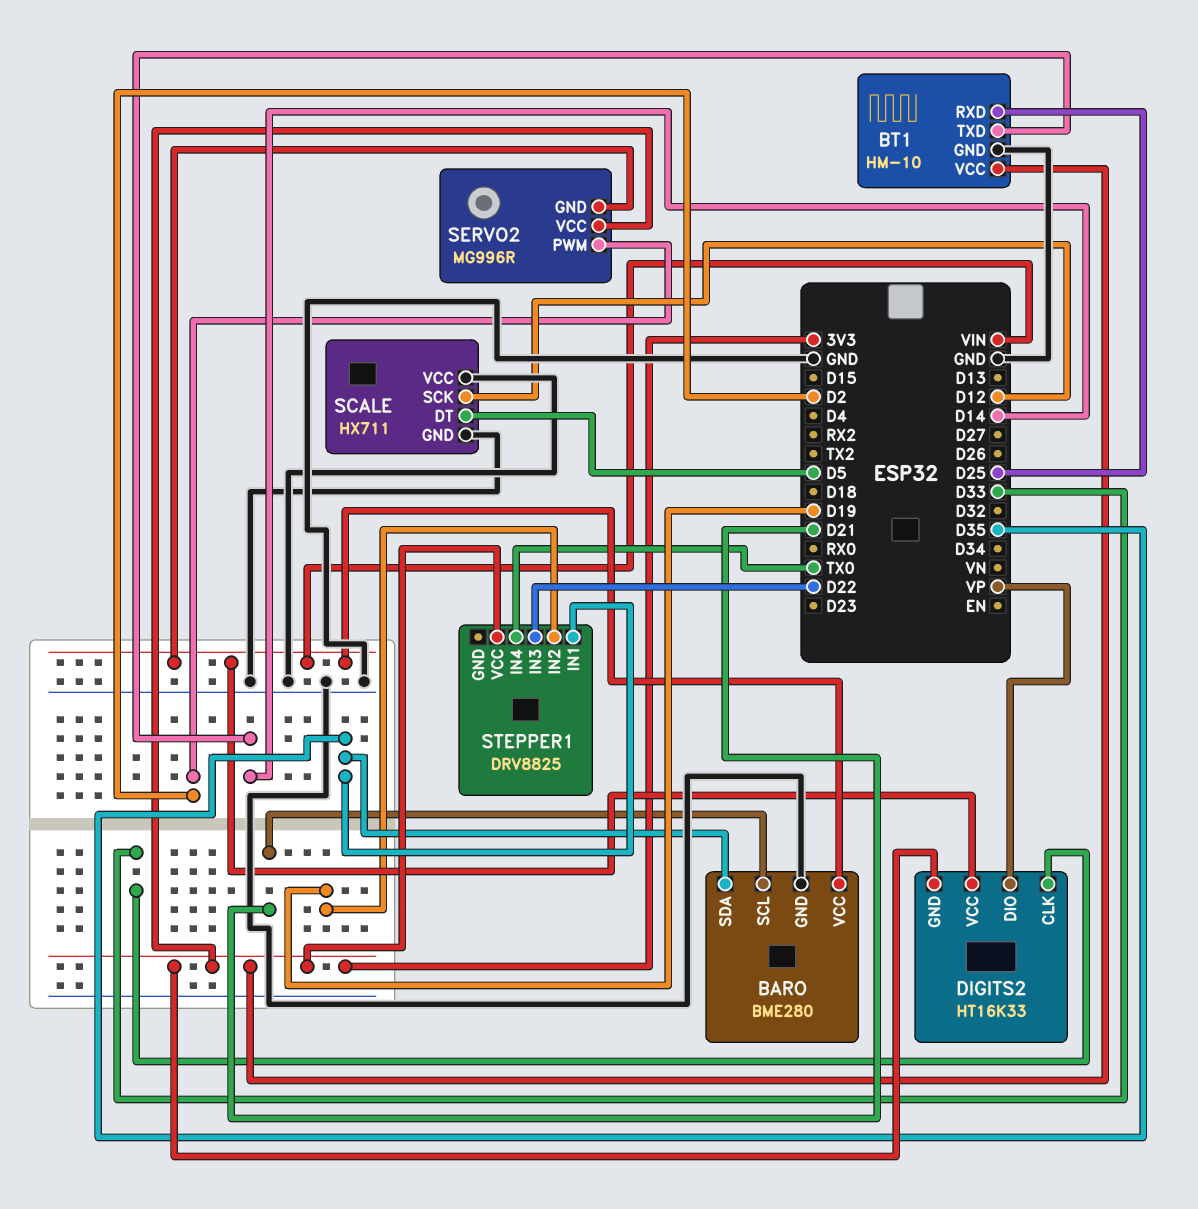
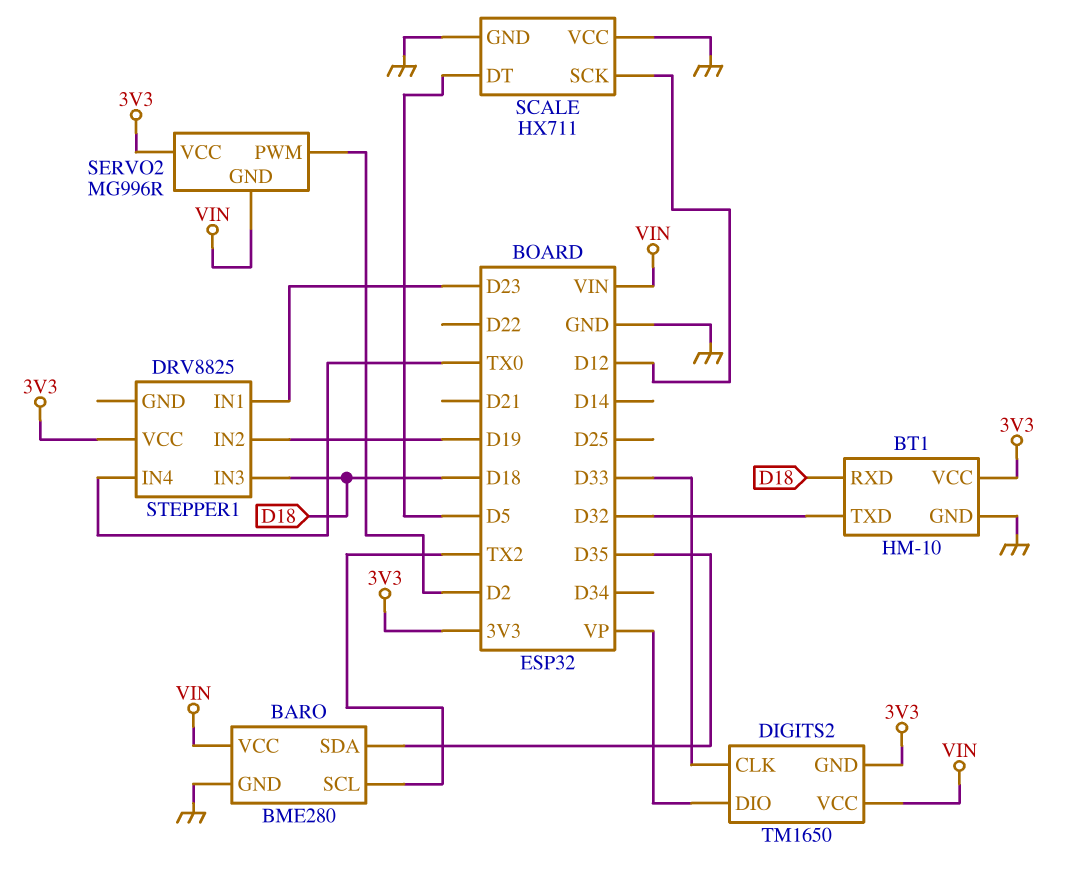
BARO pin SCL: D21 -> TX2
BT1 pin RXD: D25 -> D18
BT1 pin TXD: D14 -> D32
DIGITS2: HT16K33 -> TM1650
STEPPER1 pin IN1: D35 -> D23
STEPPER1 pin IN3: D22 -> D18

